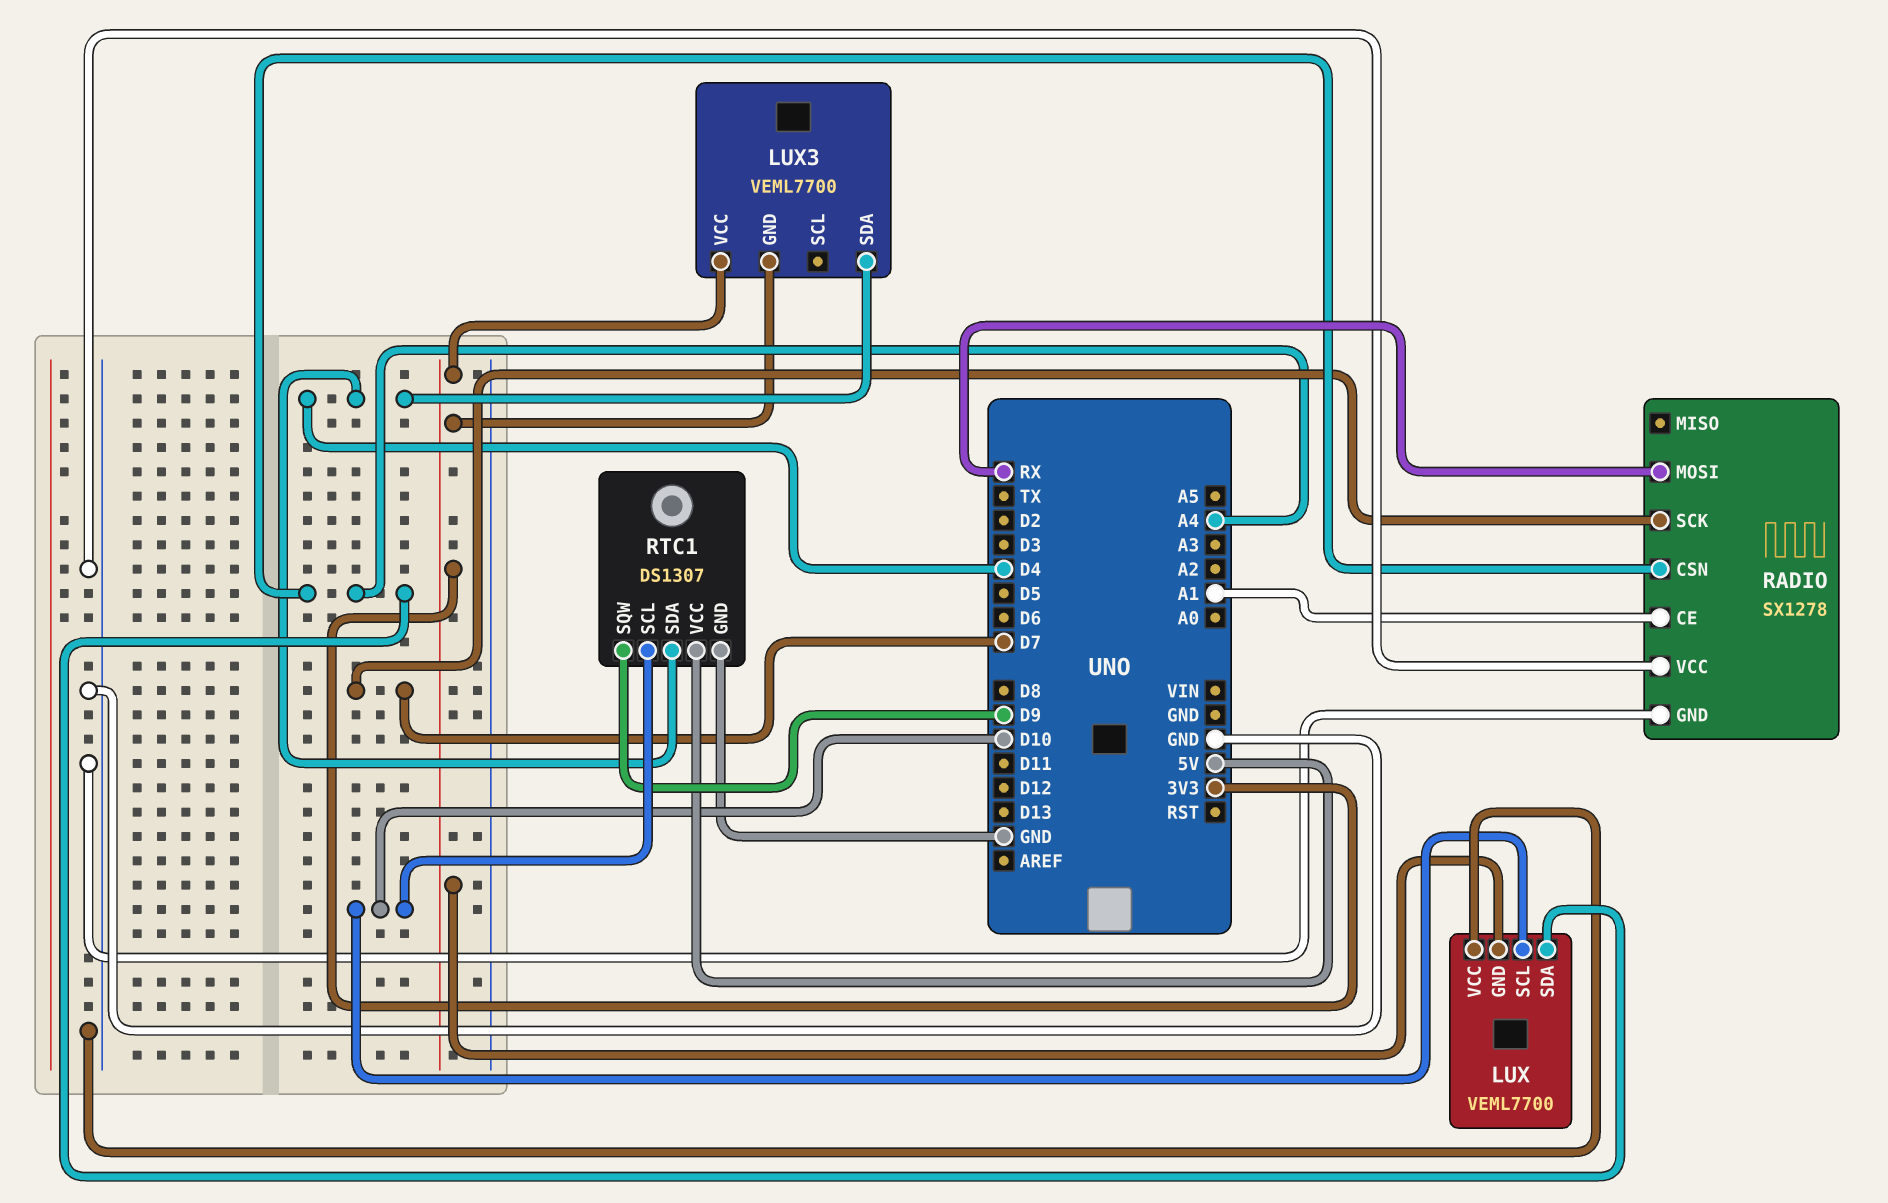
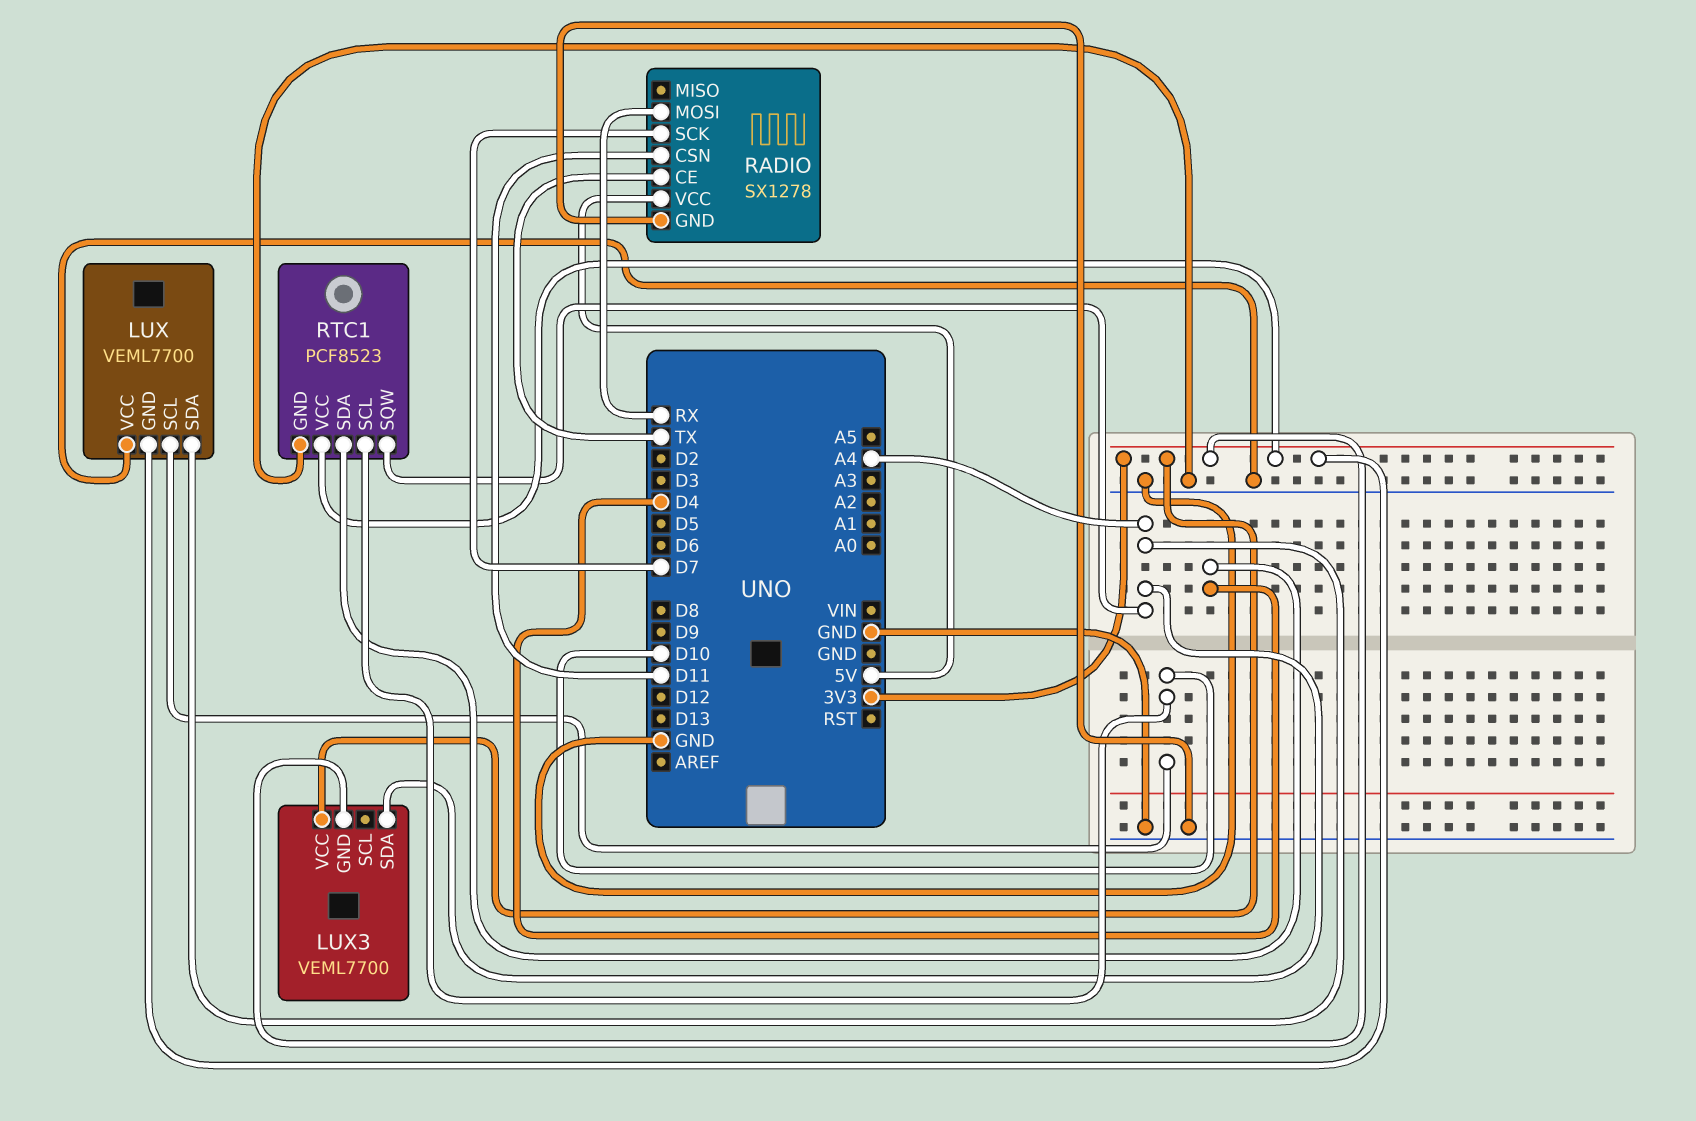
LUX3 pin SDA: D4 -> A4
RADIO pin CE: A1 -> TX
RADIO pin CSN: A4 -> D11
RADIO pin VCC: GND -> 5V
RTC1: DS1307 -> PCF8523
RTC1 pin SQW: D9 -> A4
RTC1 pin VCC: 5V -> 3V3

